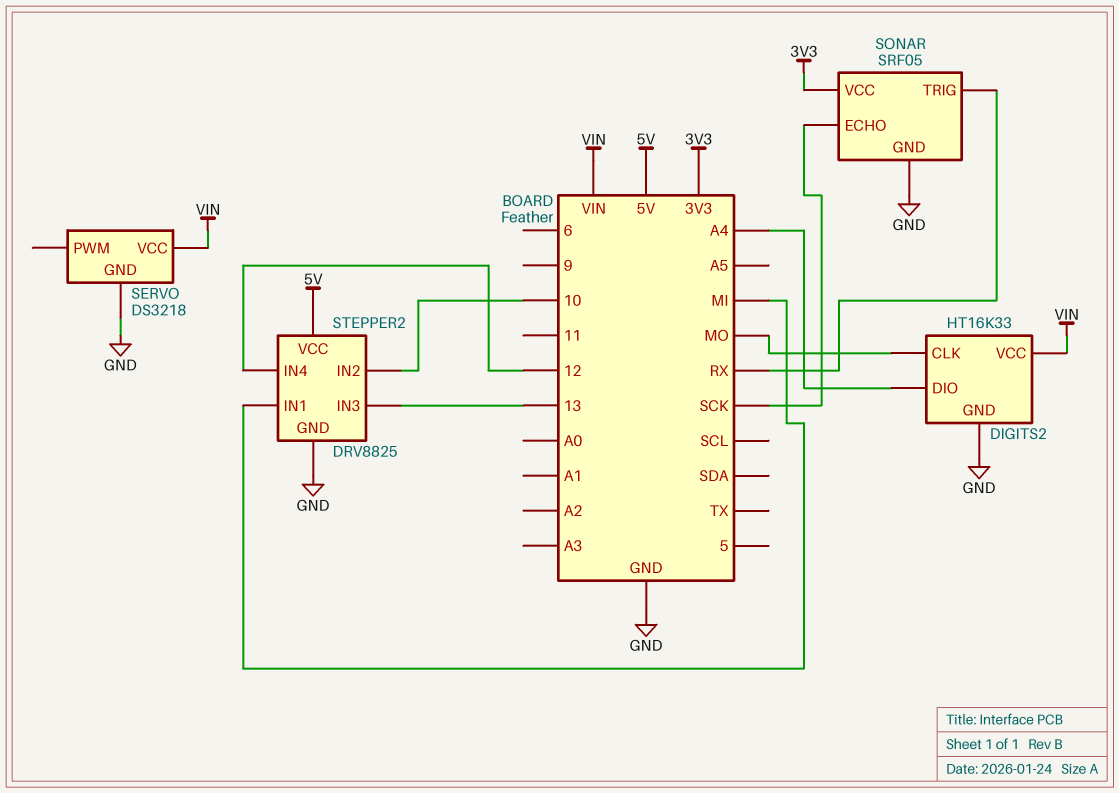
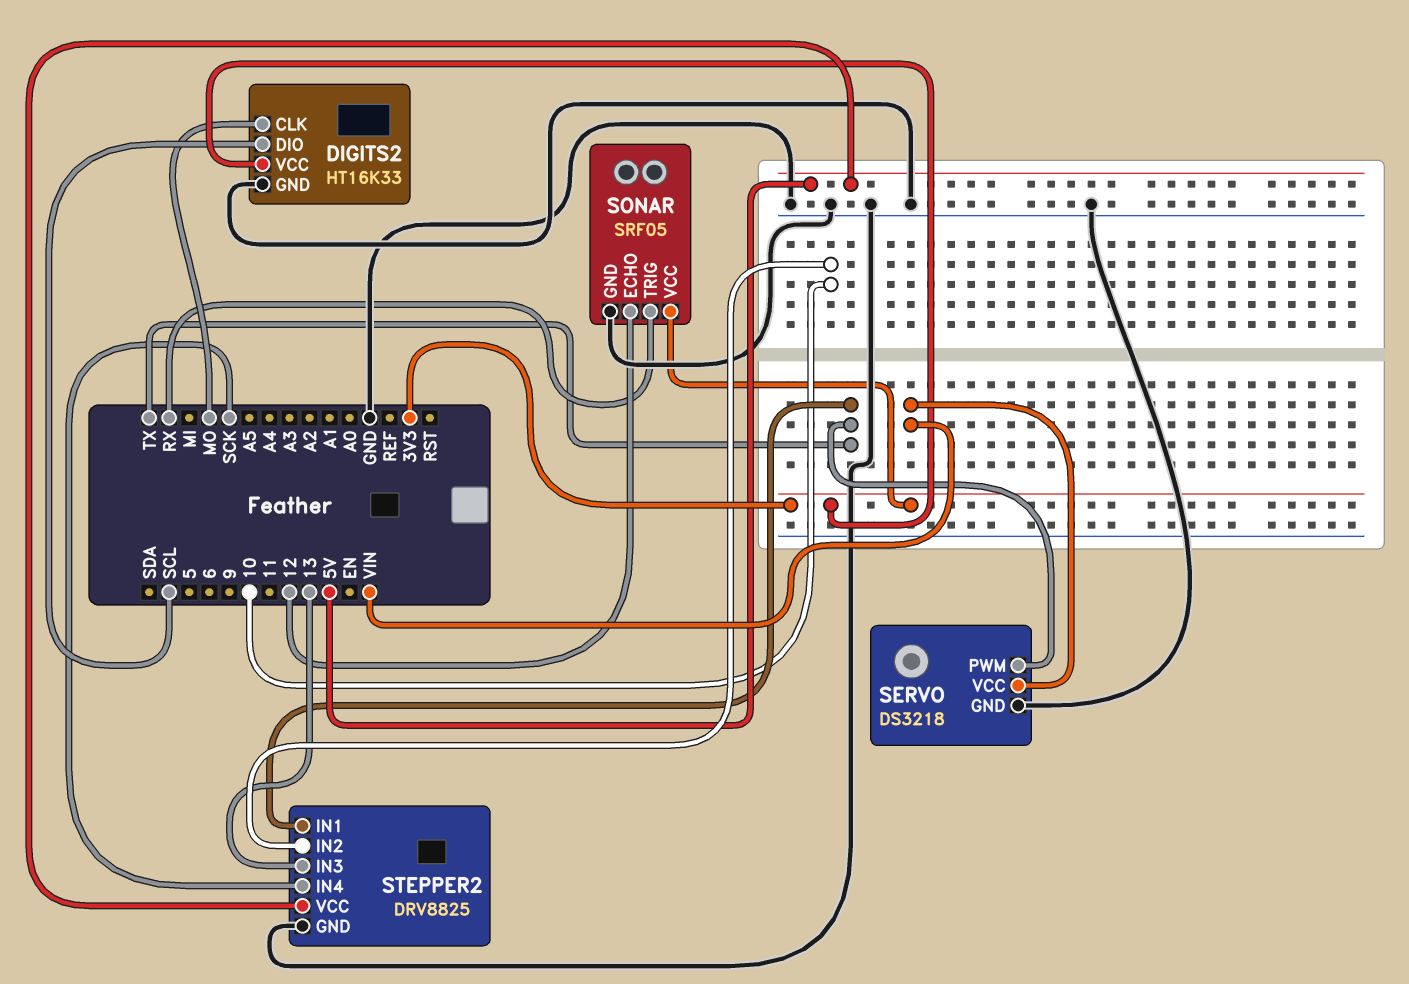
DIGITS2 pin DIO: A4 -> SCL
DIGITS2 pin VCC: VIN -> 3V3
SERVO pin PWM: none -> TX
SONAR pin ECHO: SCK -> 12
STEPPER2 pin IN1: MI -> TX
STEPPER2 pin IN4: 12 -> SCK

